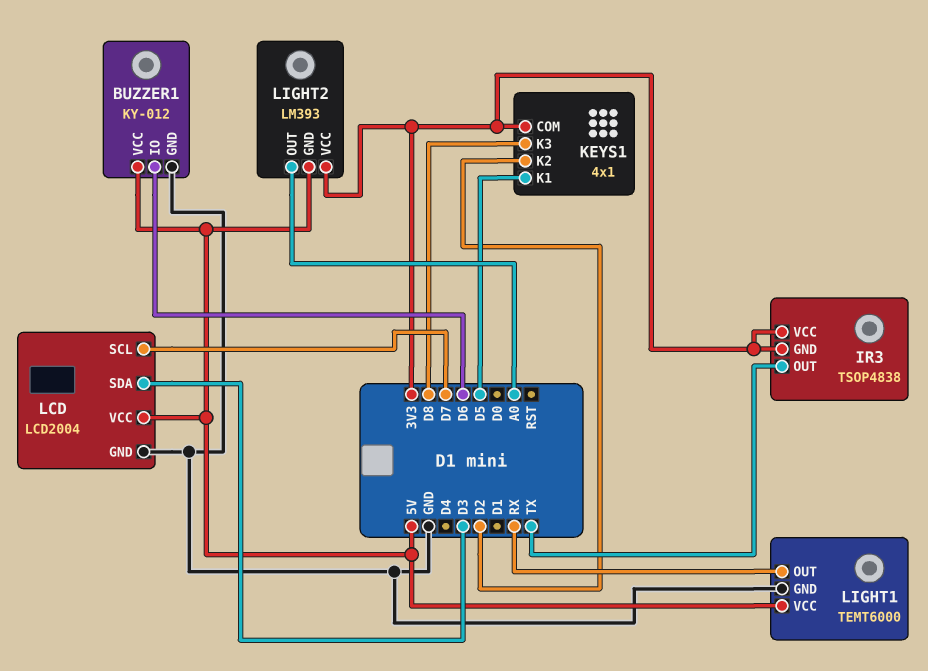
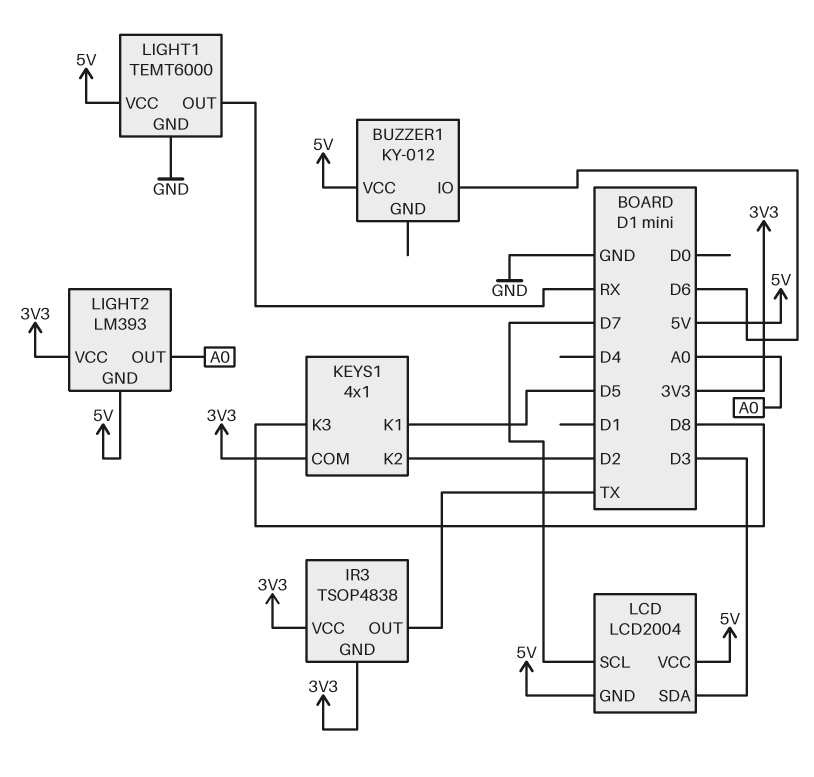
BUZZER1 pin GND: GND -> none
LCD pin GND: GND -> 5V

